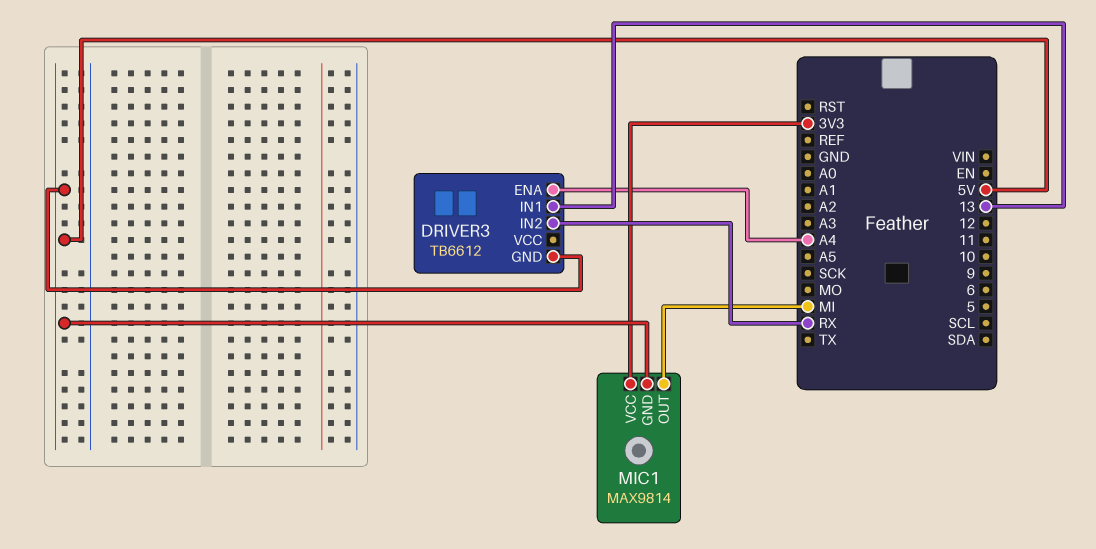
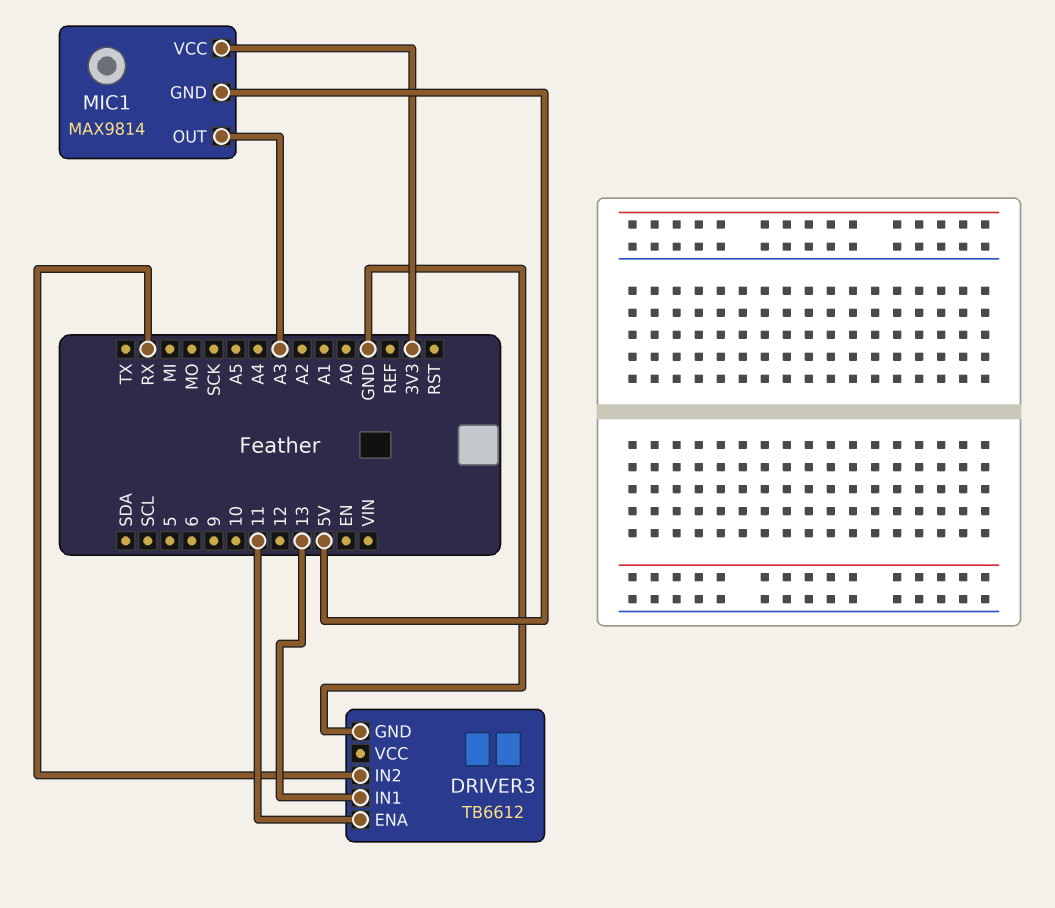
DRIVER3 pin ENA: A4 -> 11
DRIVER3 pin GND: 5V -> GND
MIC1 pin OUT: MI -> A3

